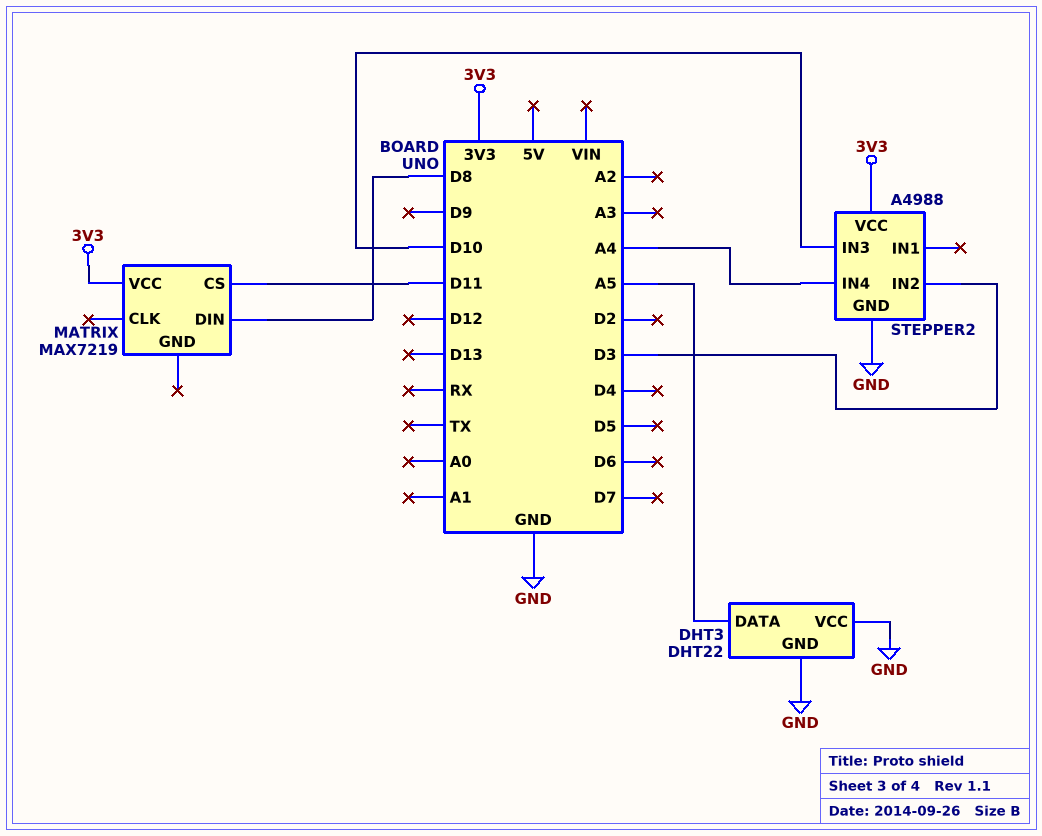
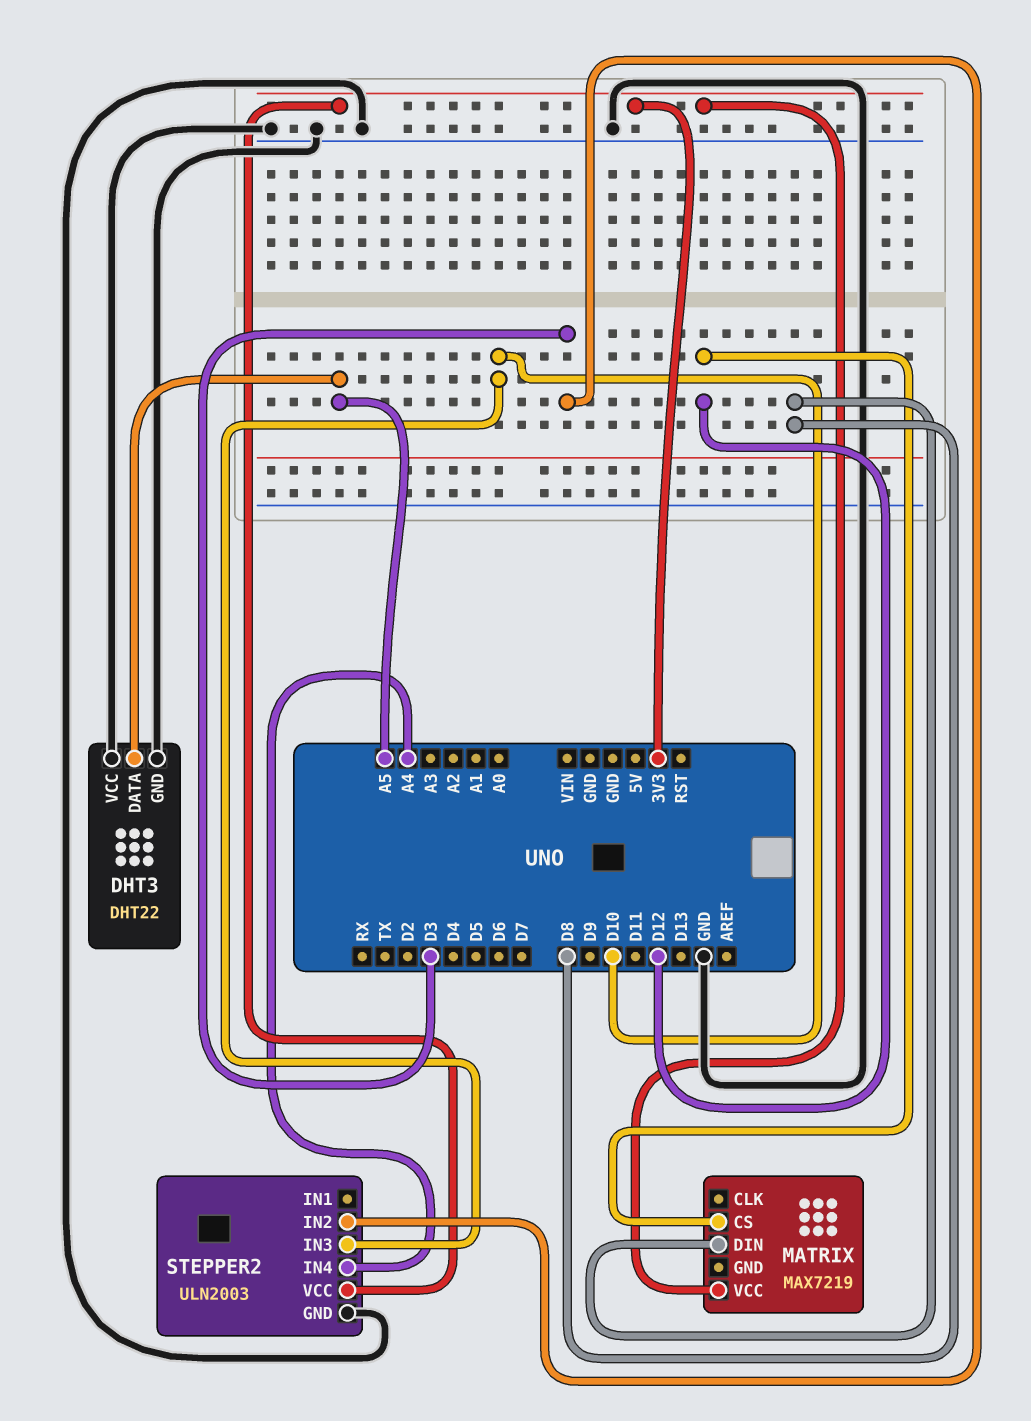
MATRIX pin CS: D11 -> D12
STEPPER2: A4988 -> ULN2003

